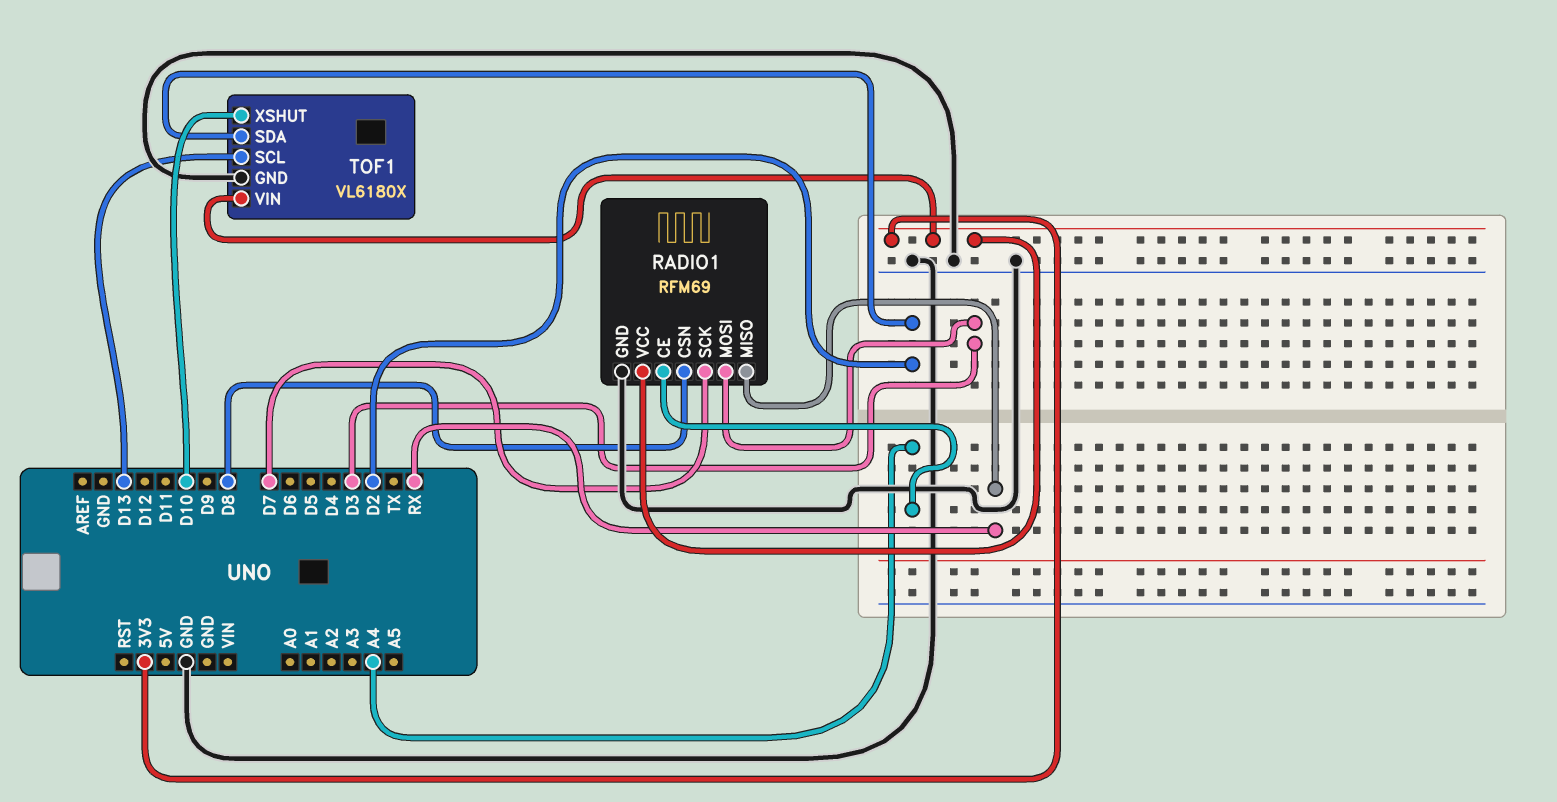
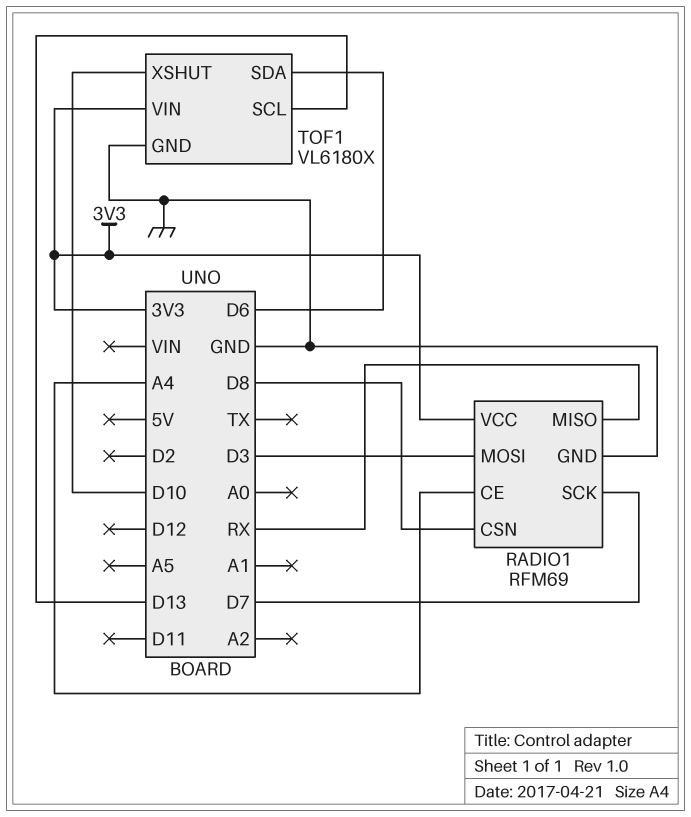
TOF1 pin SDA: D2 -> D6

